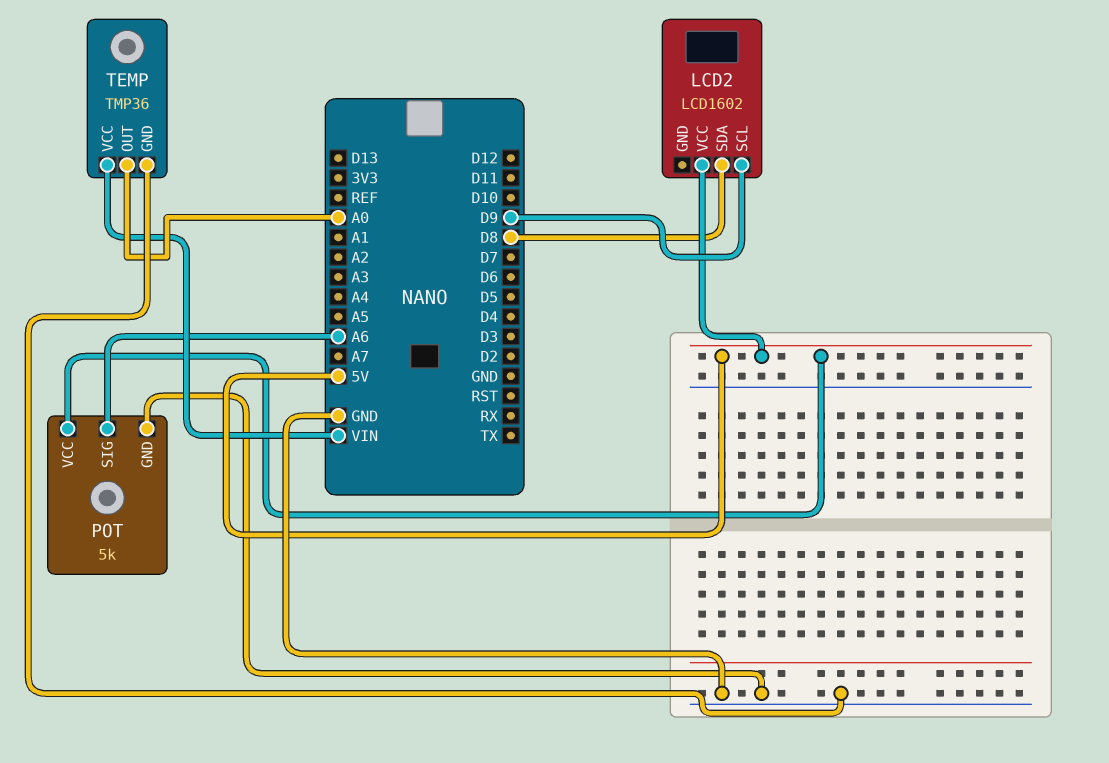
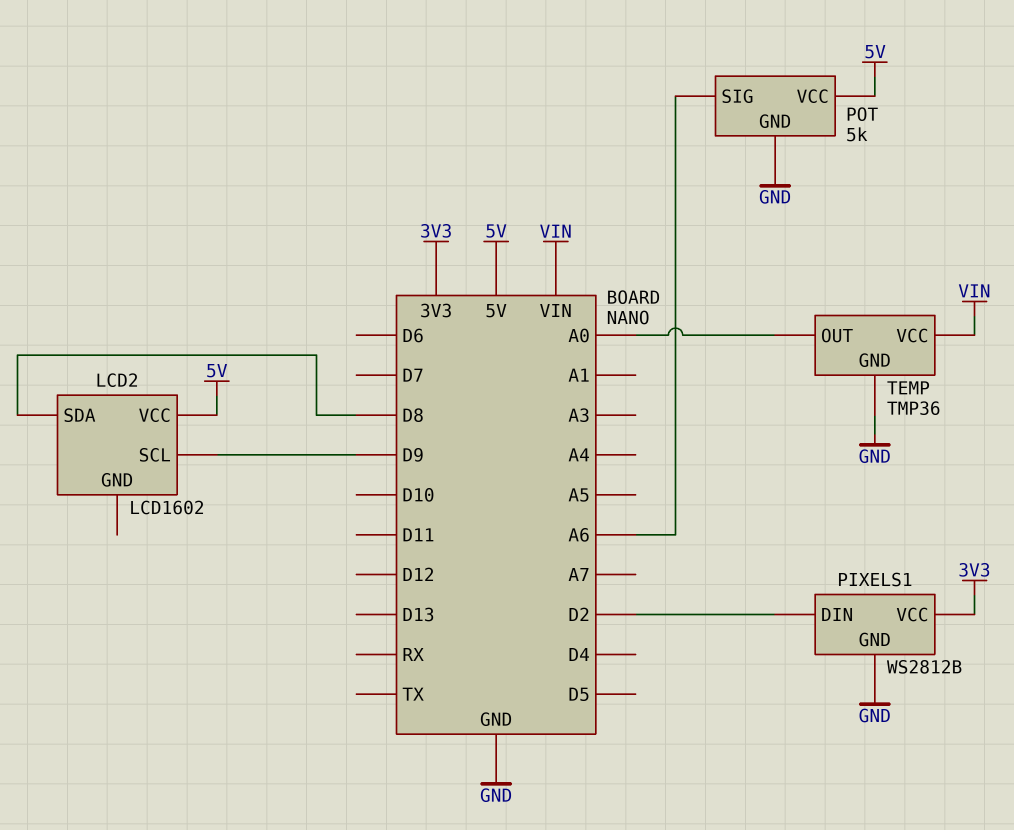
PIXELS1: none -> WS2812B
PIXELS1 pin DIN: none -> D2
PIXELS1 pin GND: none -> GND
PIXELS1 pin VCC: none -> 3V3

